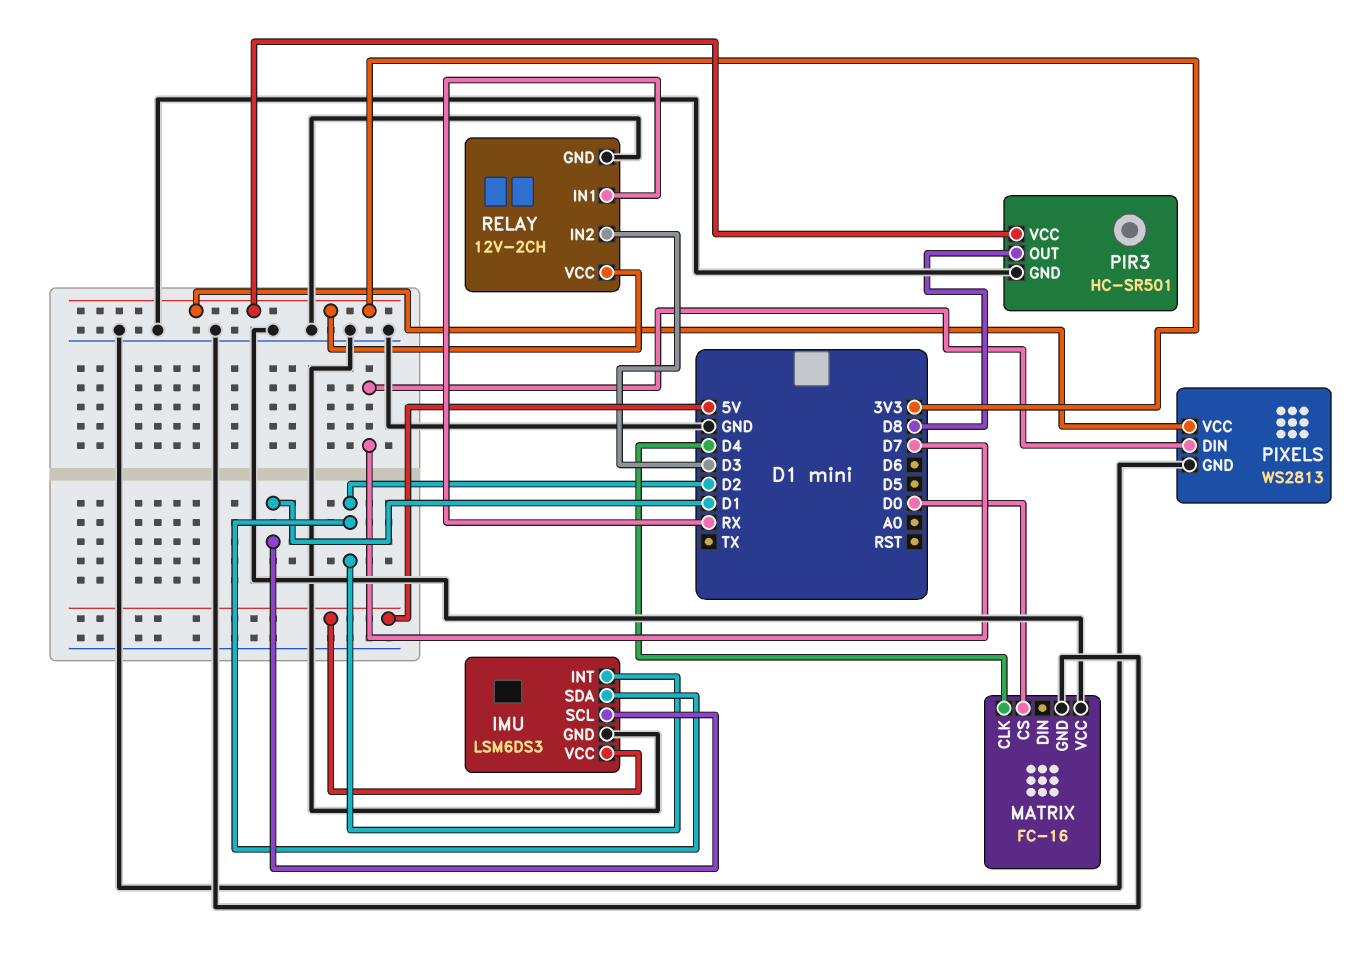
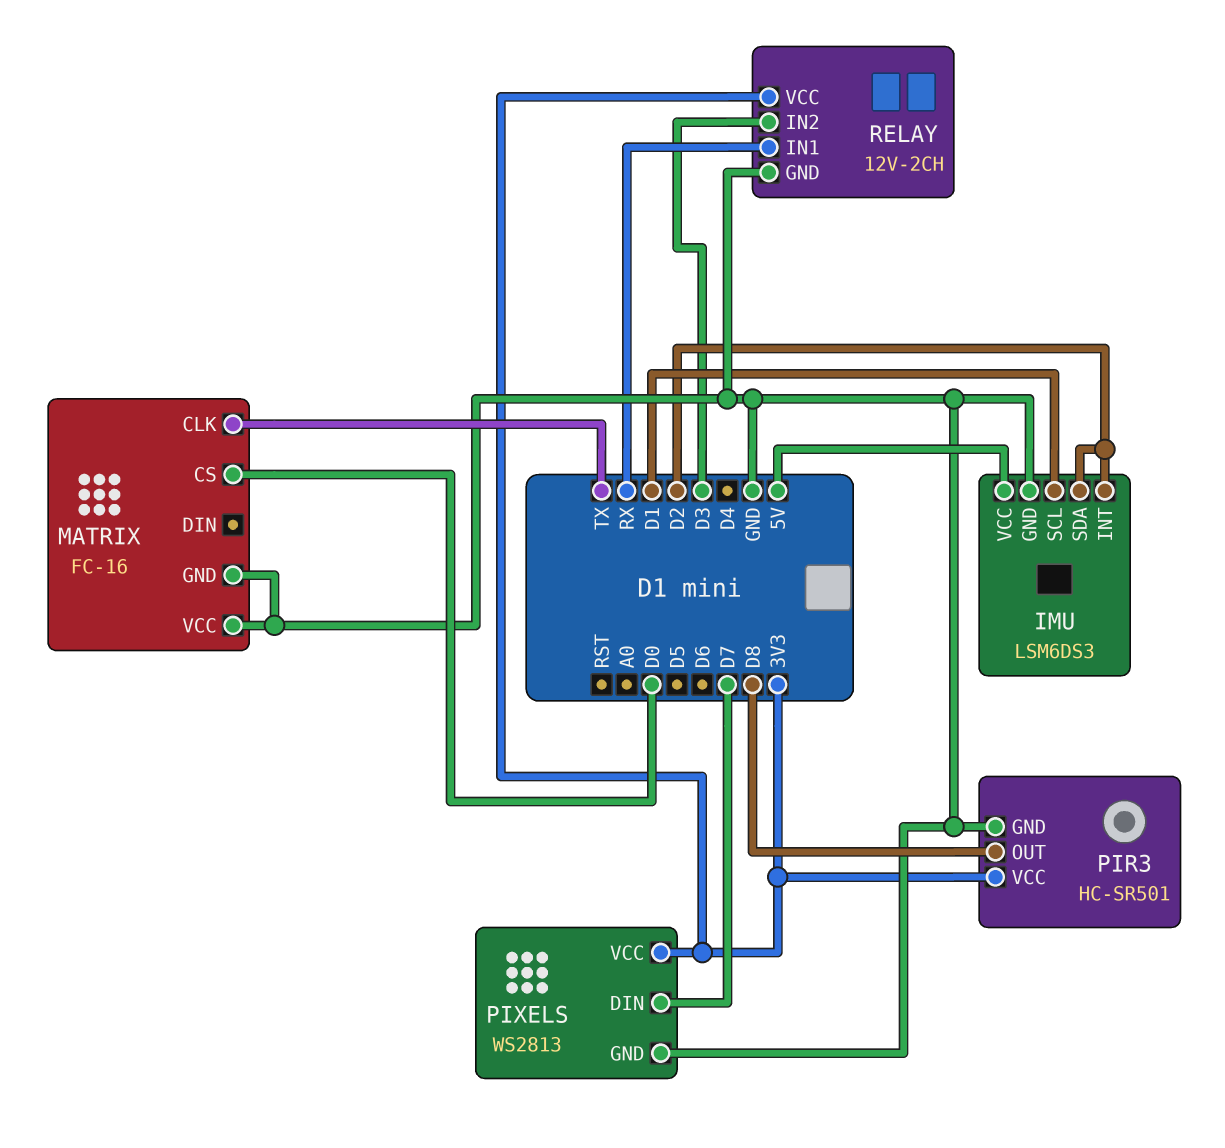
MATRIX pin CLK: D4 -> TX

